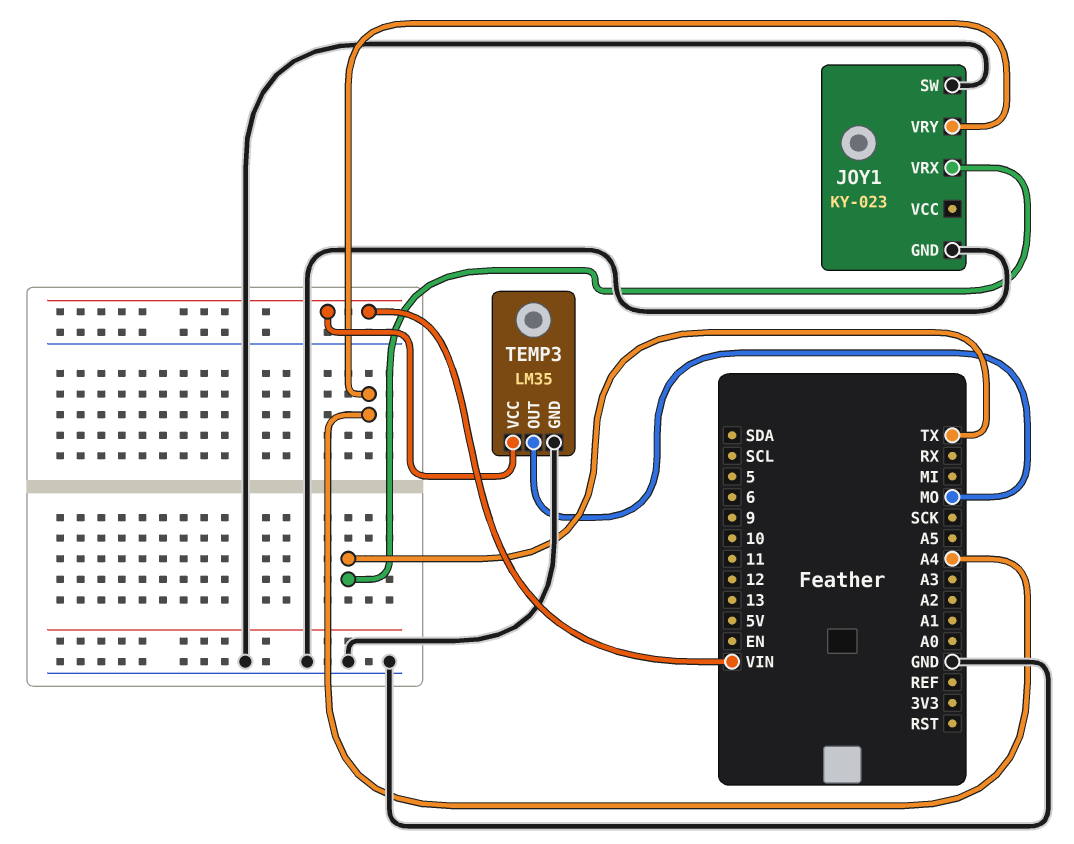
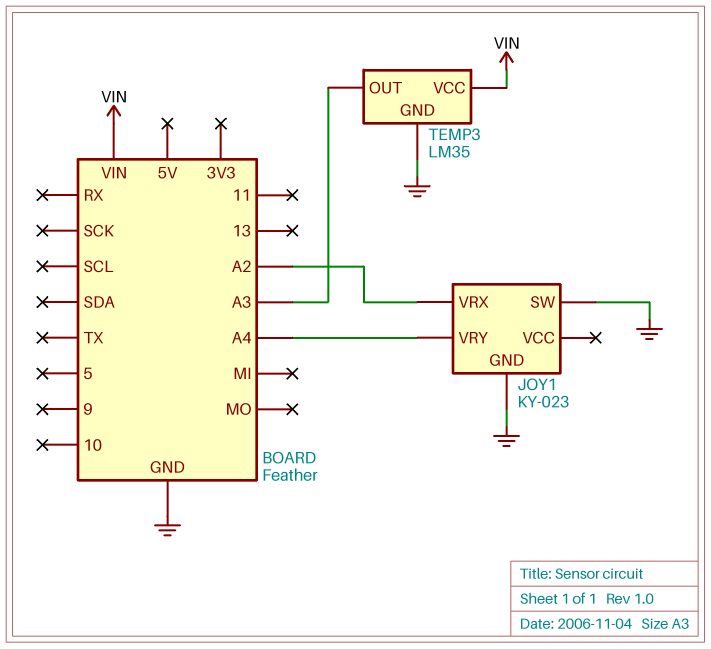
JOY1 pin VRX: TX -> A2
TEMP3 pin OUT: MO -> A3

